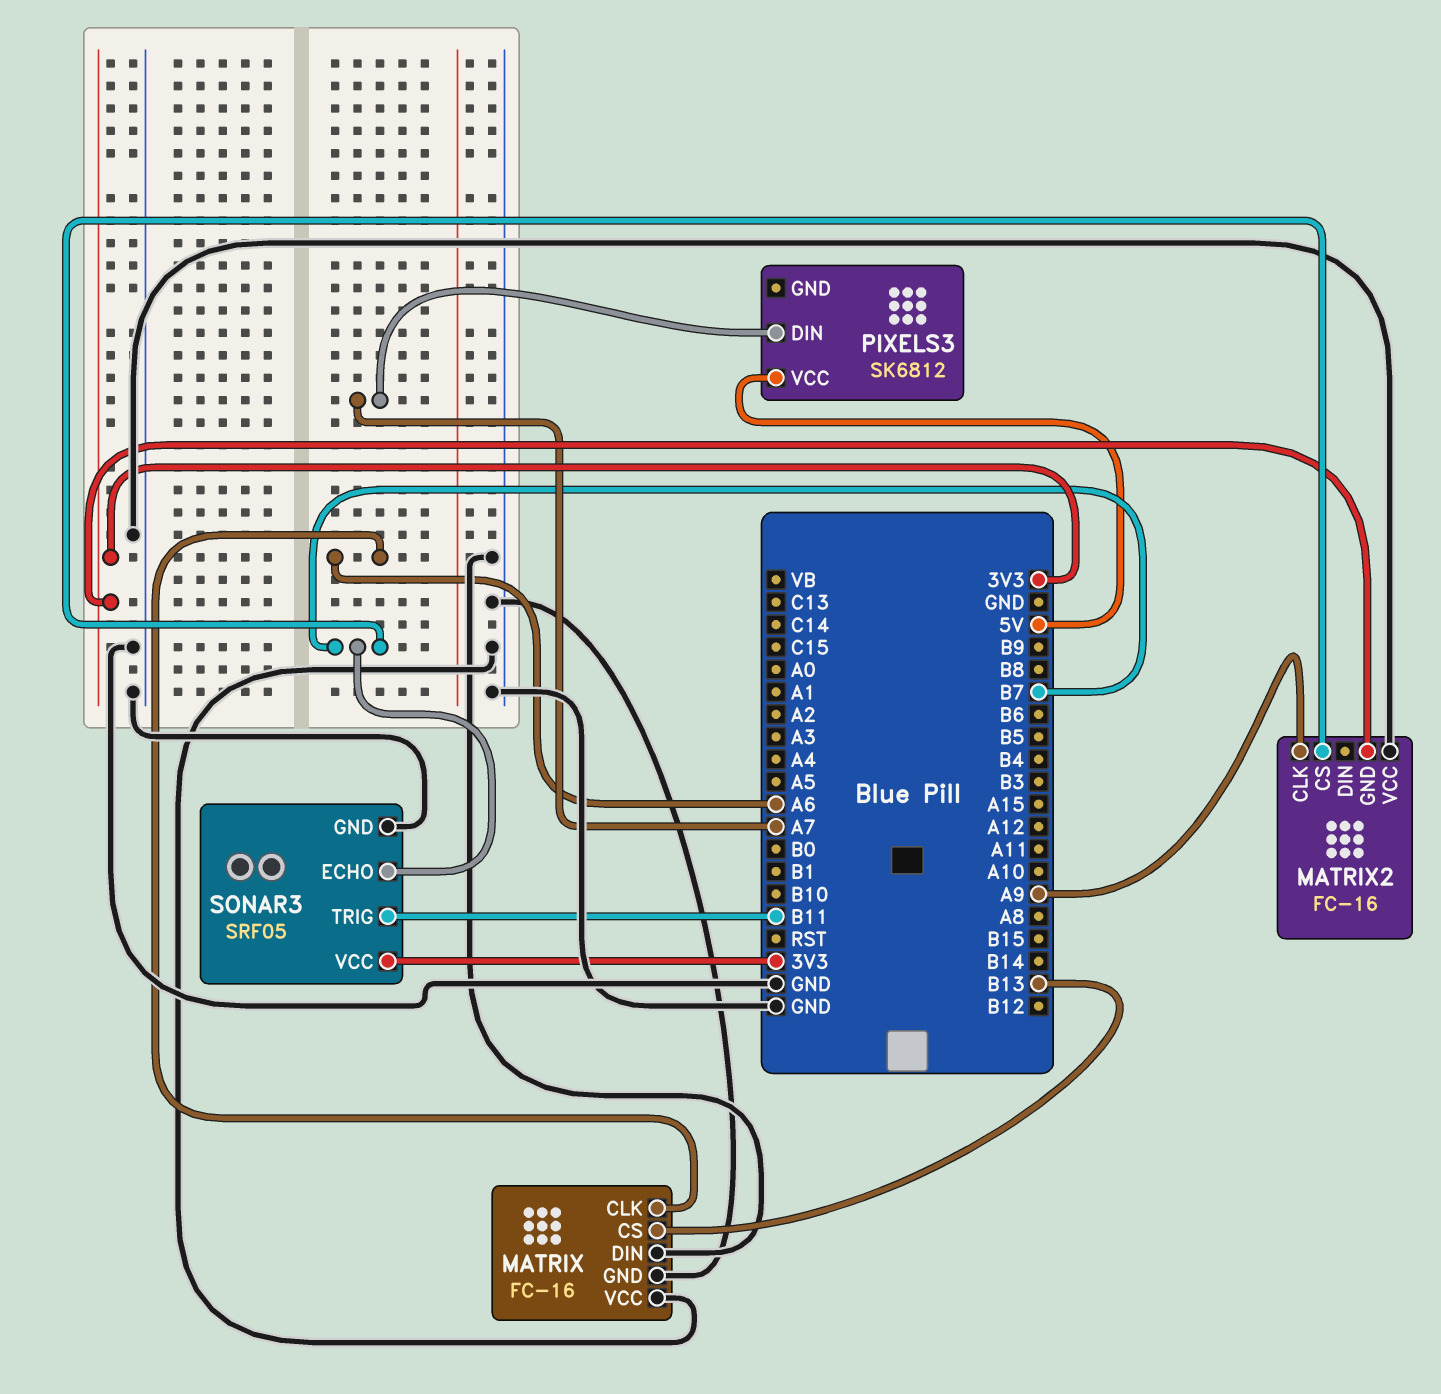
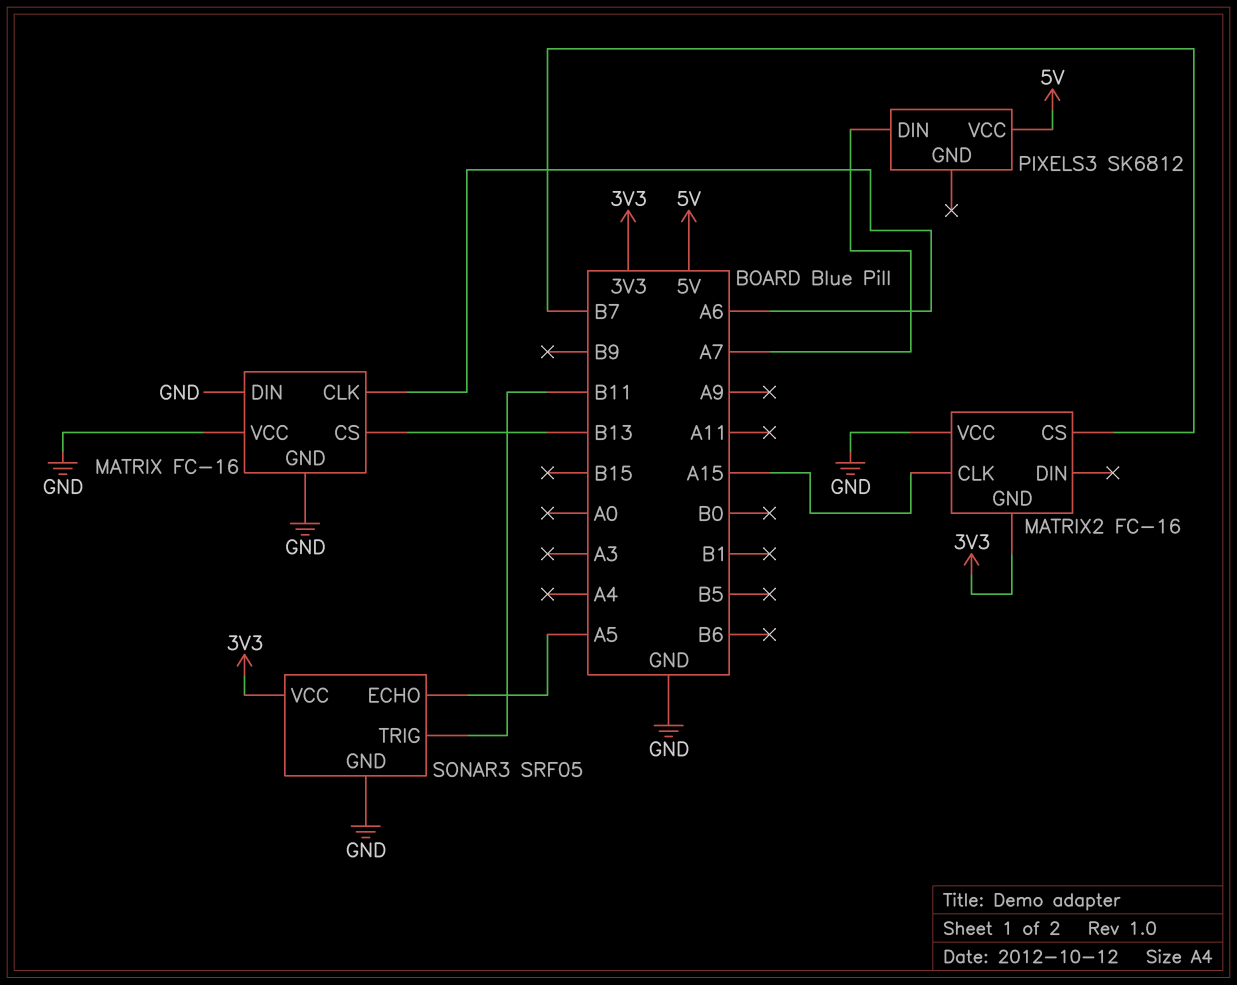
MATRIX2 pin CLK: A9 -> A15
SONAR3 pin ECHO: B7 -> A5

